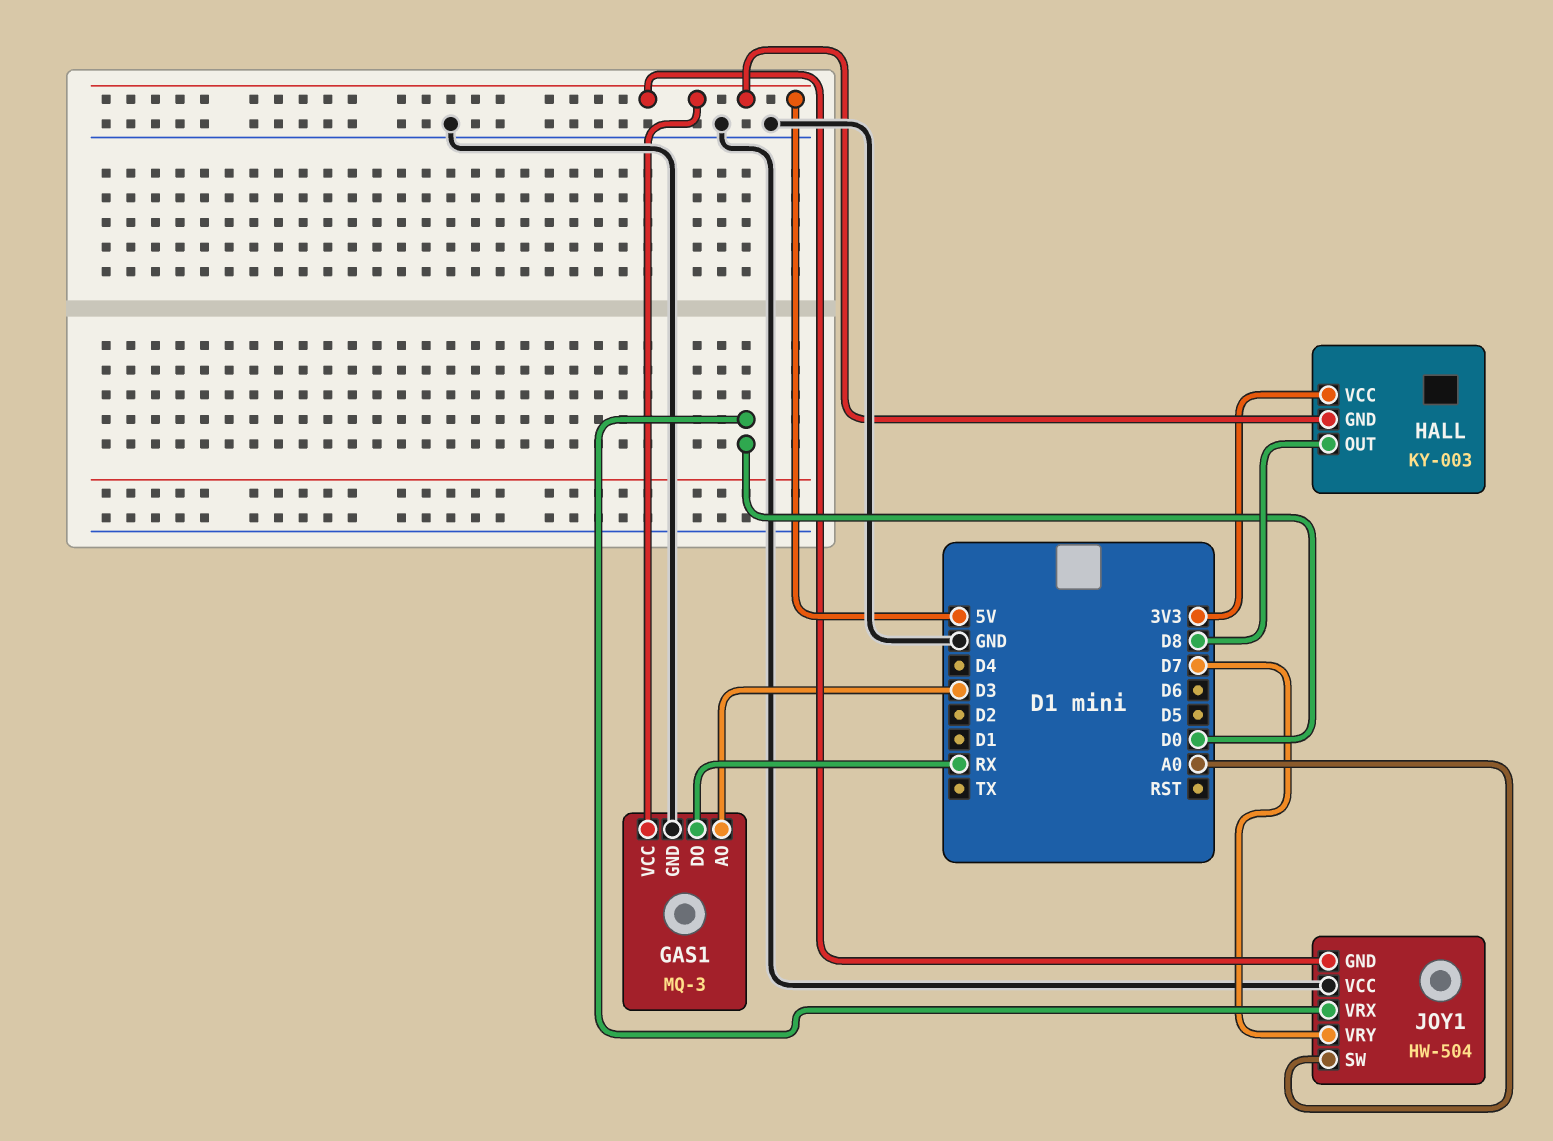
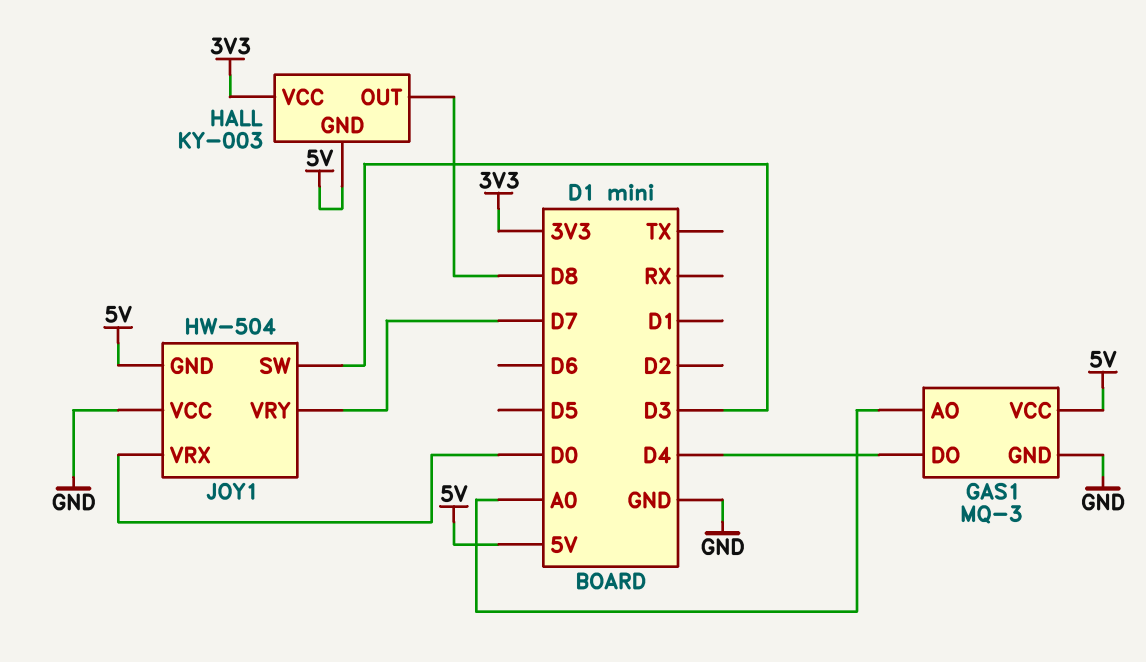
GAS1 pin AO: D3 -> A0
GAS1 pin DO: RX -> D4
JOY1 pin SW: A0 -> D3

